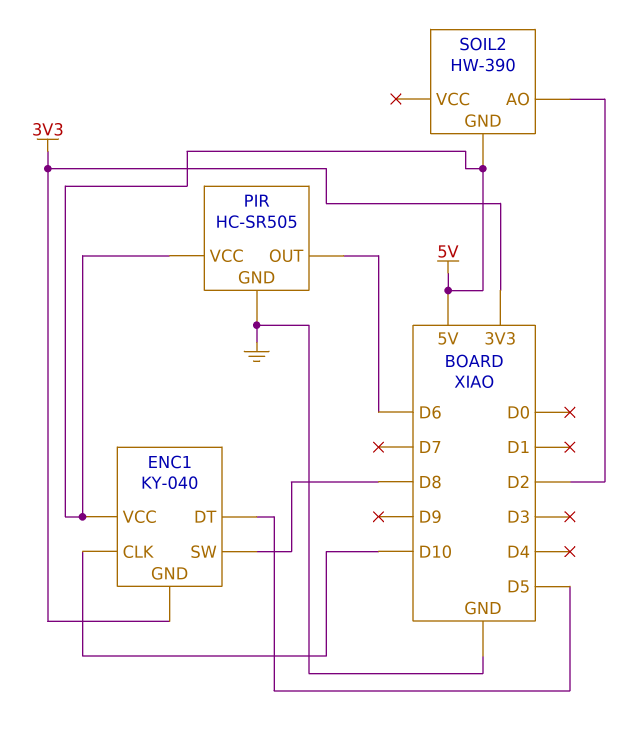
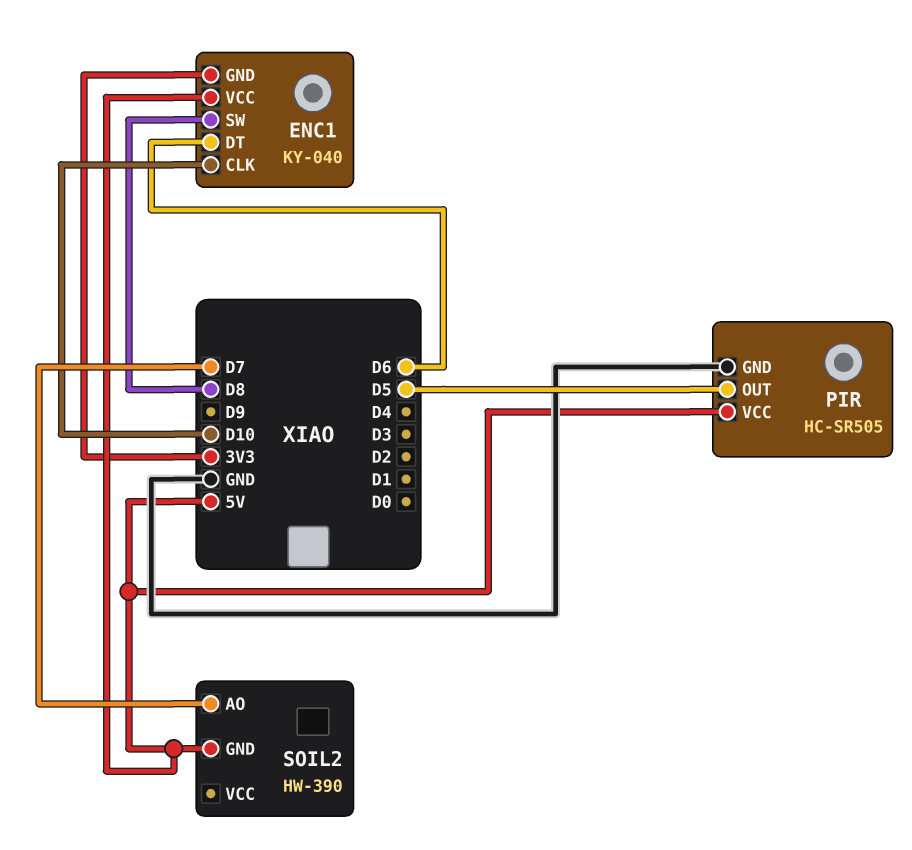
ENC1 pin DT: D5 -> D6
PIR pin OUT: D6 -> D5
SOIL2 pin AO: D2 -> D7

